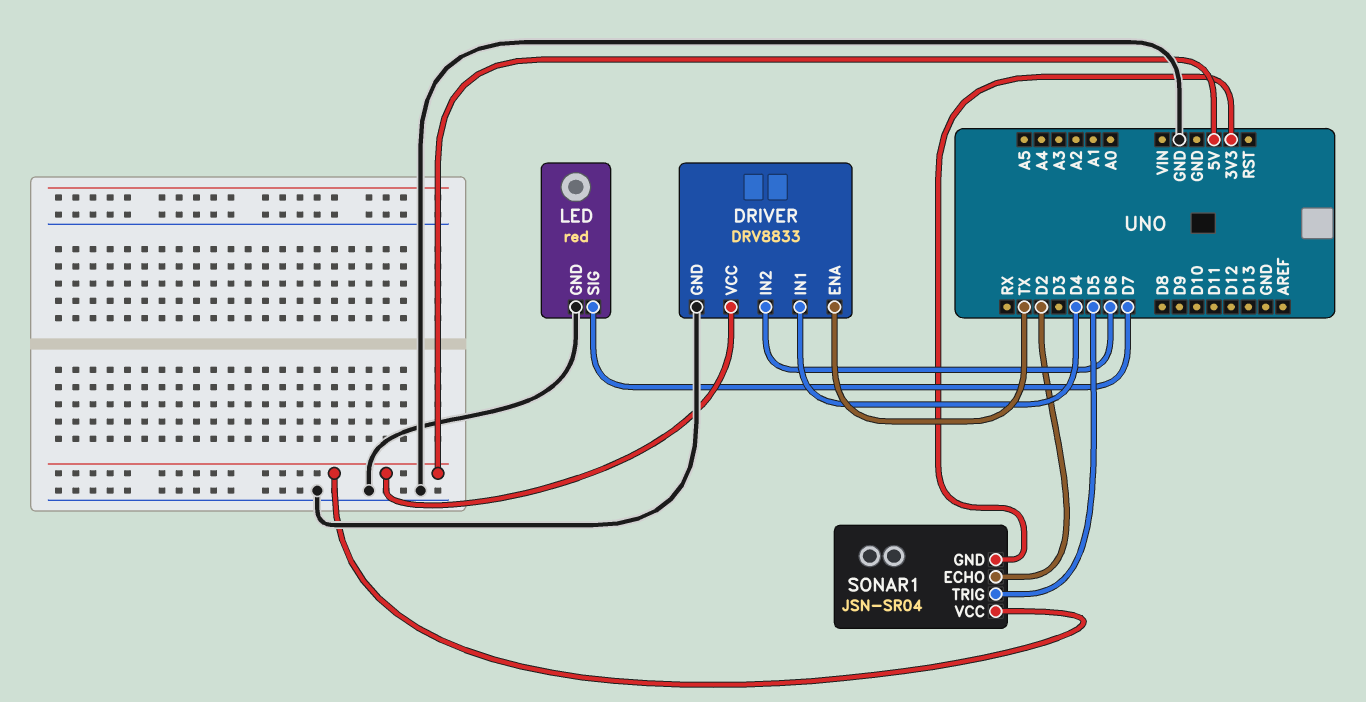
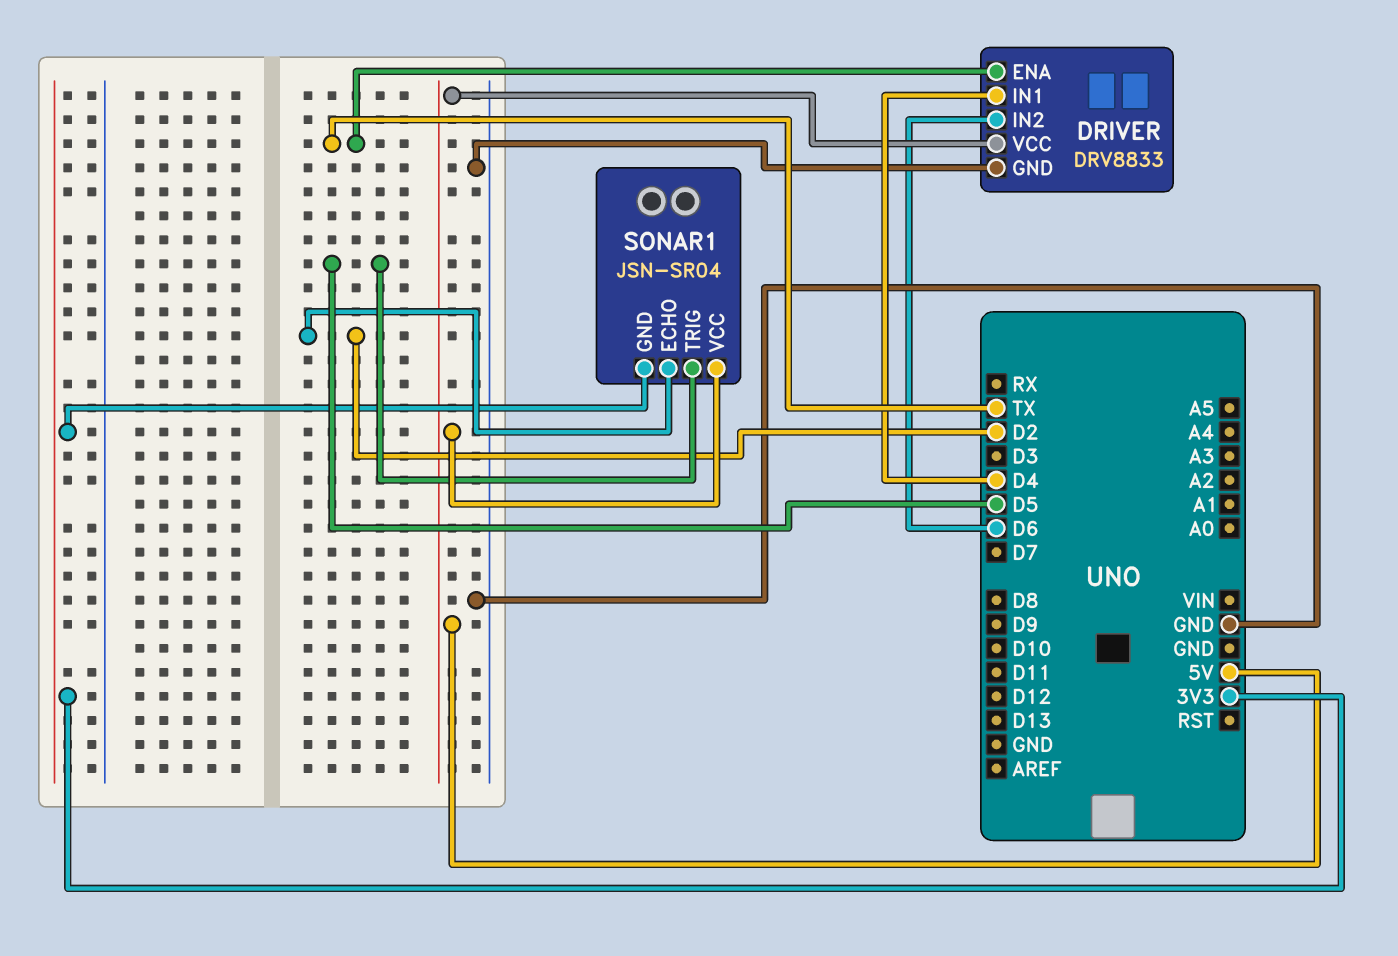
LED: red -> none
LED pin GND: GND -> none
LED pin SIG: D7 -> none

